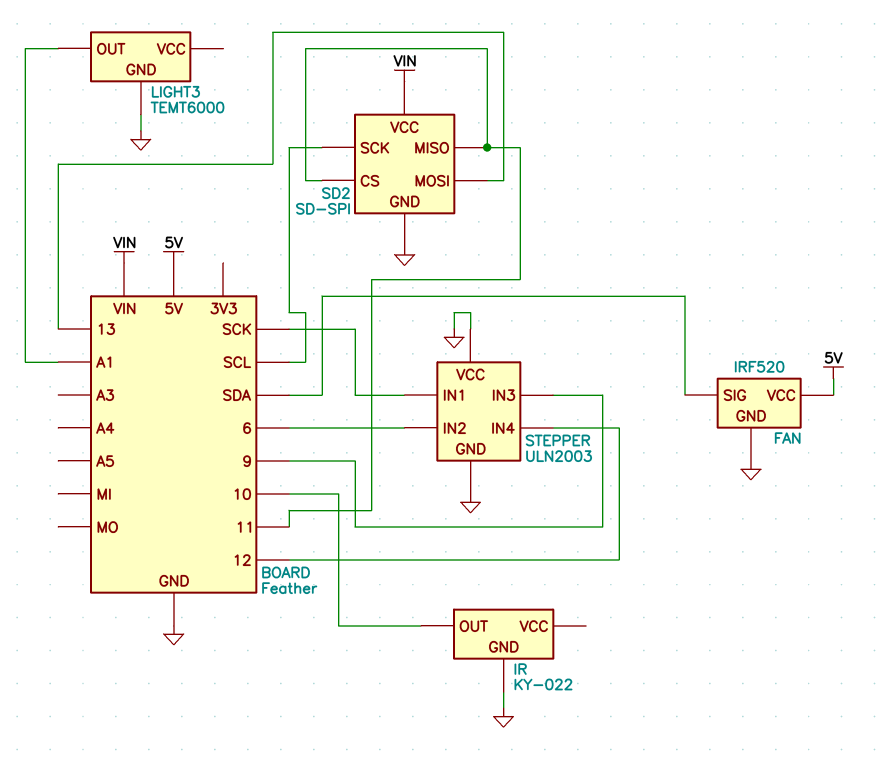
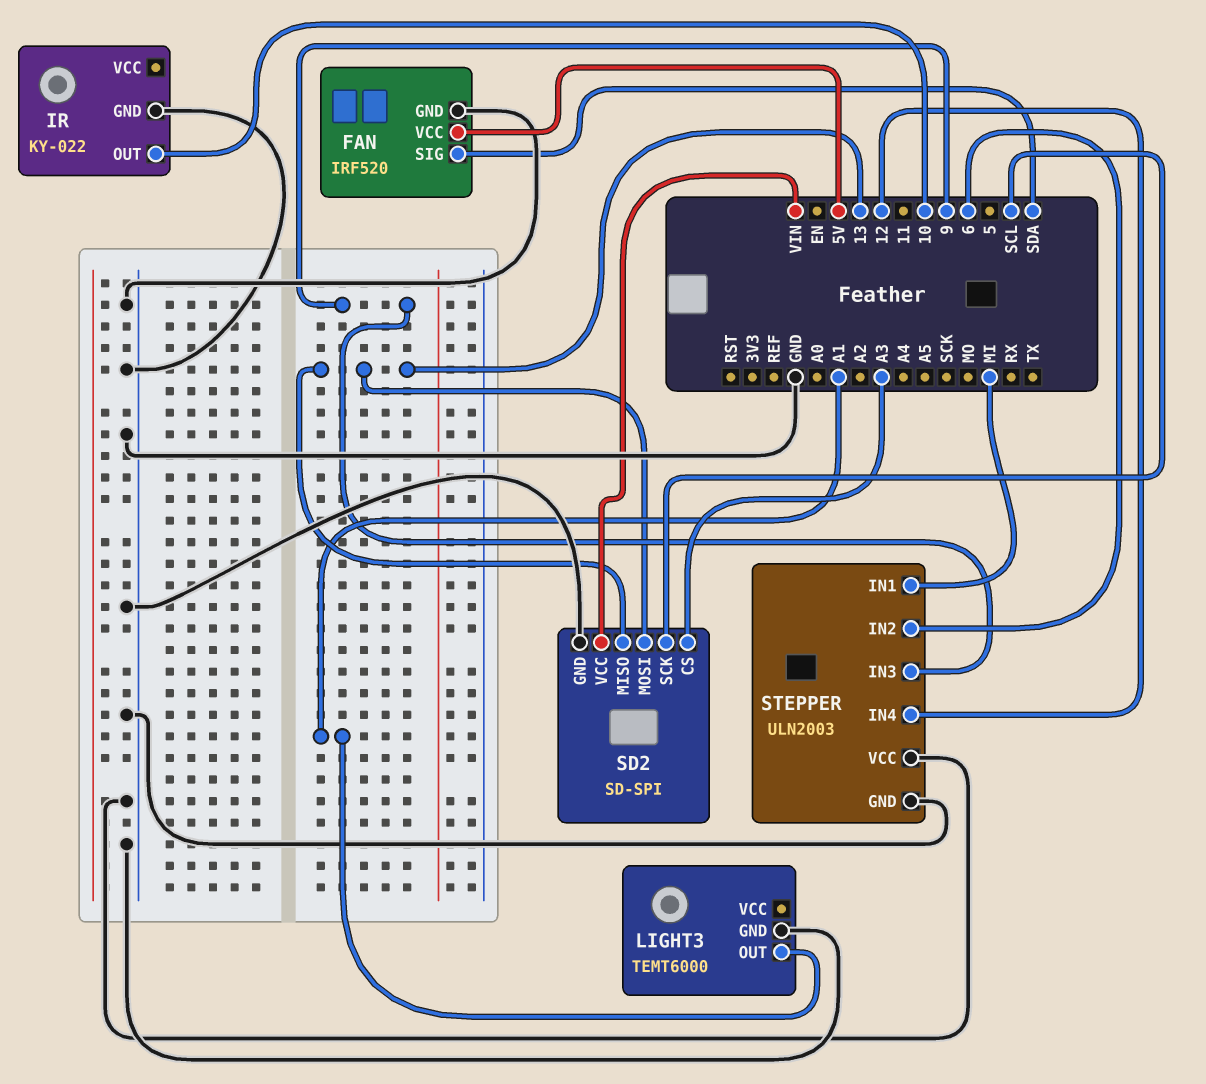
SD2 pin CS: 11 -> A3
SD2 pin MISO: 11 -> 13
STEPPER pin IN1: SCK -> MI

